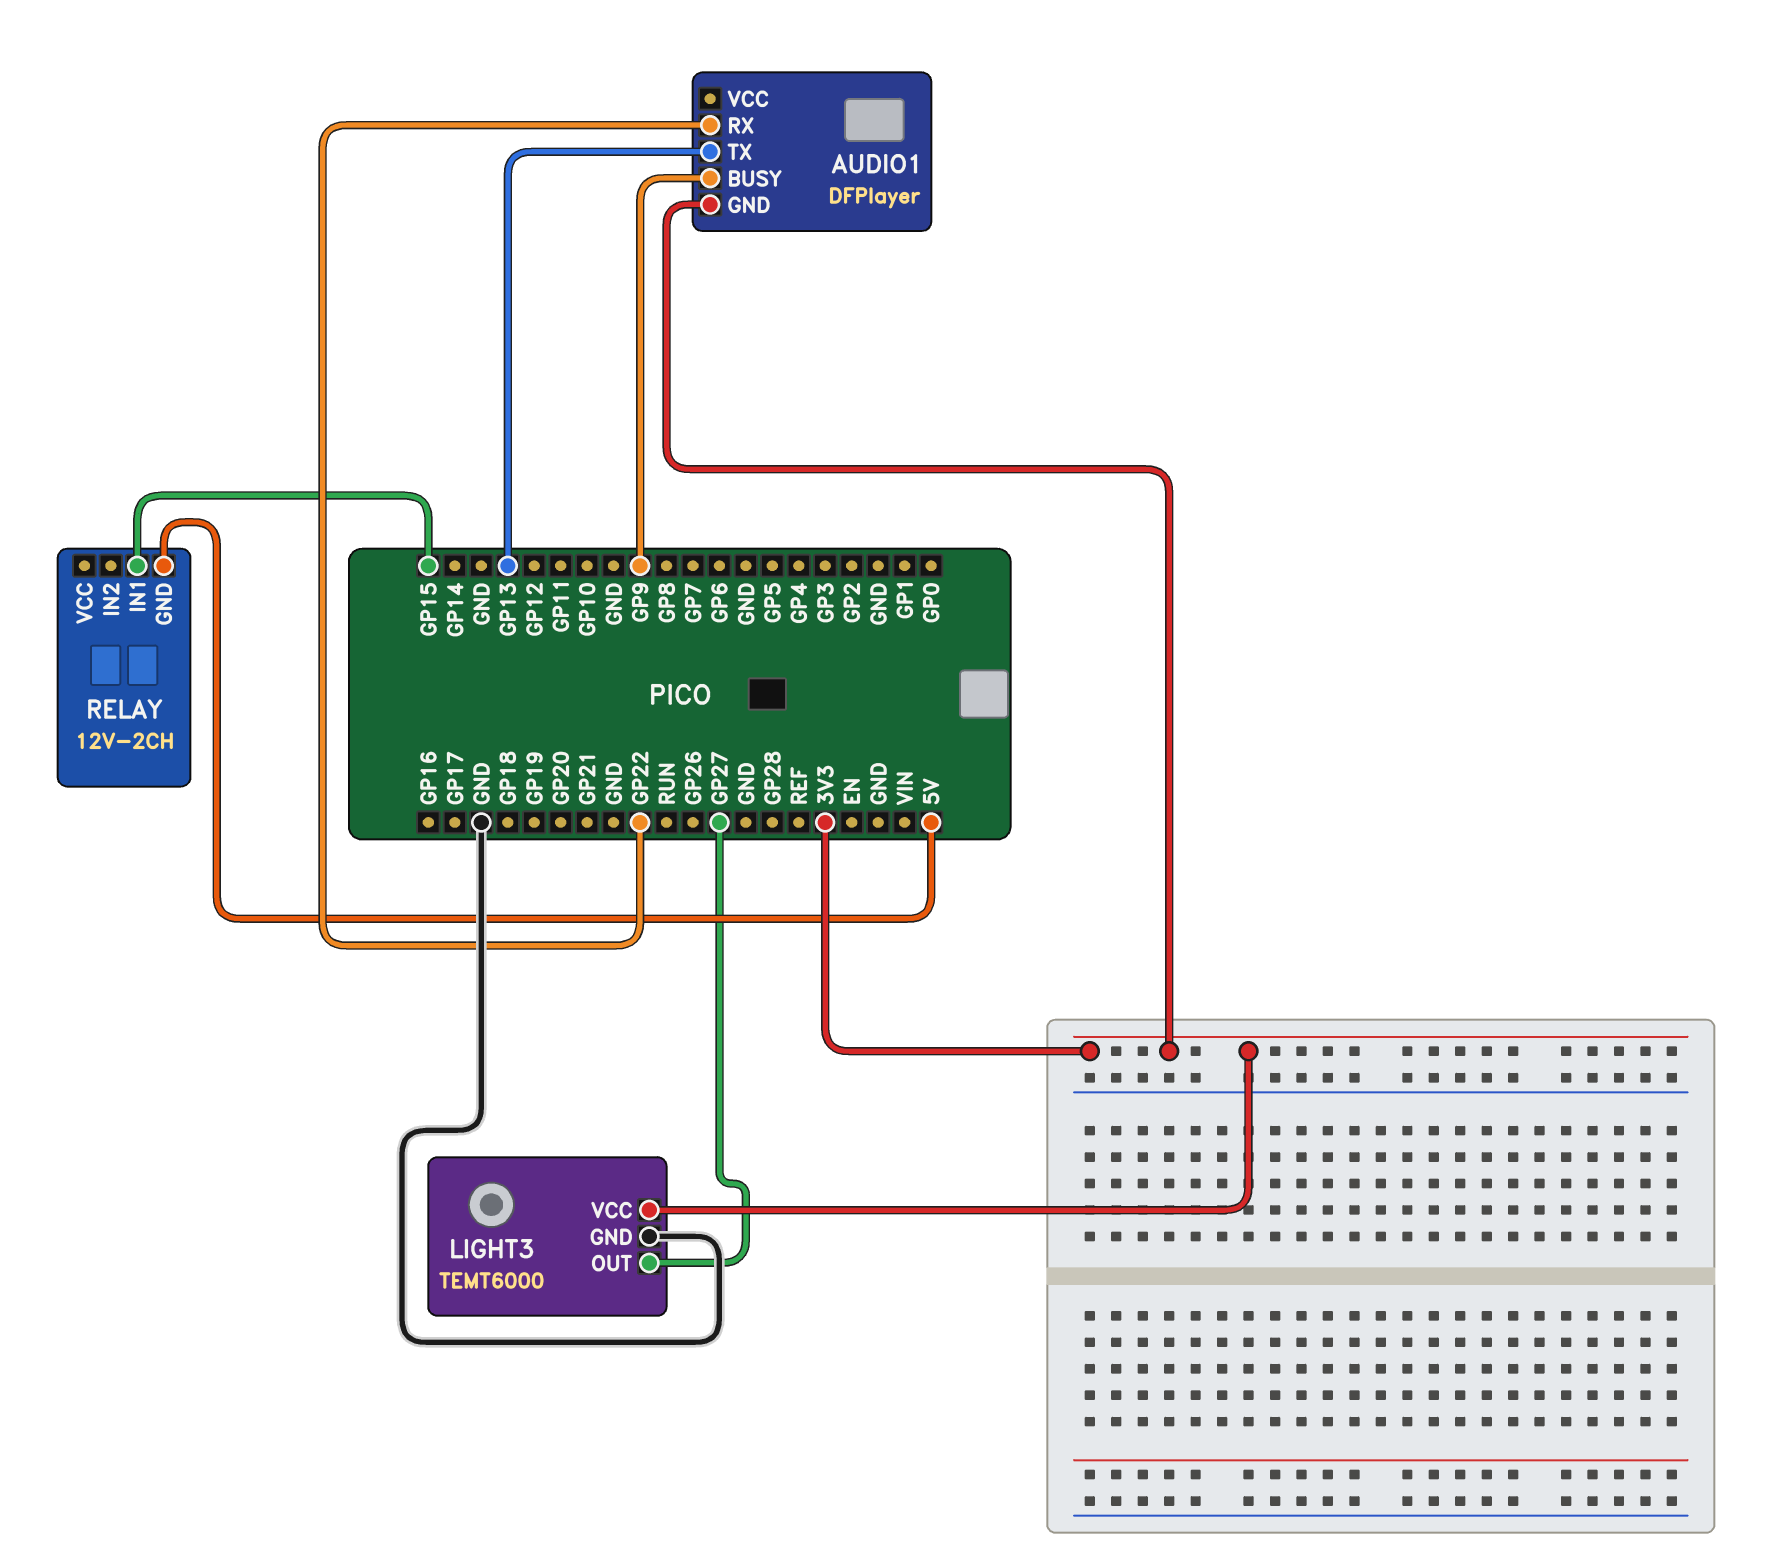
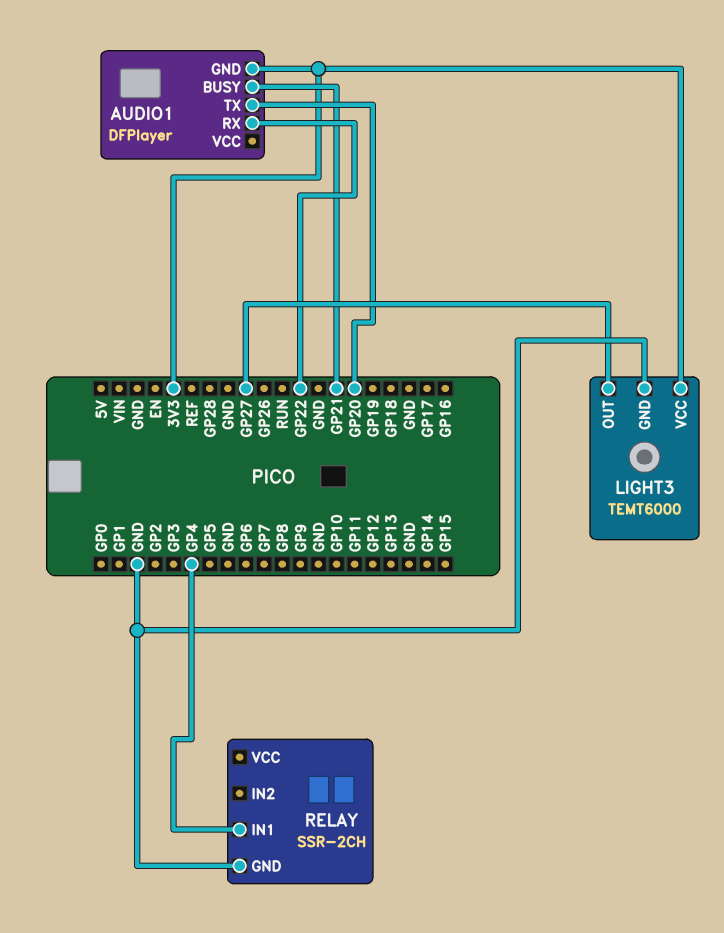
AUDIO1 pin BUSY: GP9 -> GP21
AUDIO1 pin TX: GP13 -> GP20
RELAY: 12V-2CH -> SSR-2CH
RELAY pin GND: 5V -> GND
RELAY pin IN1: GP15 -> GP4

